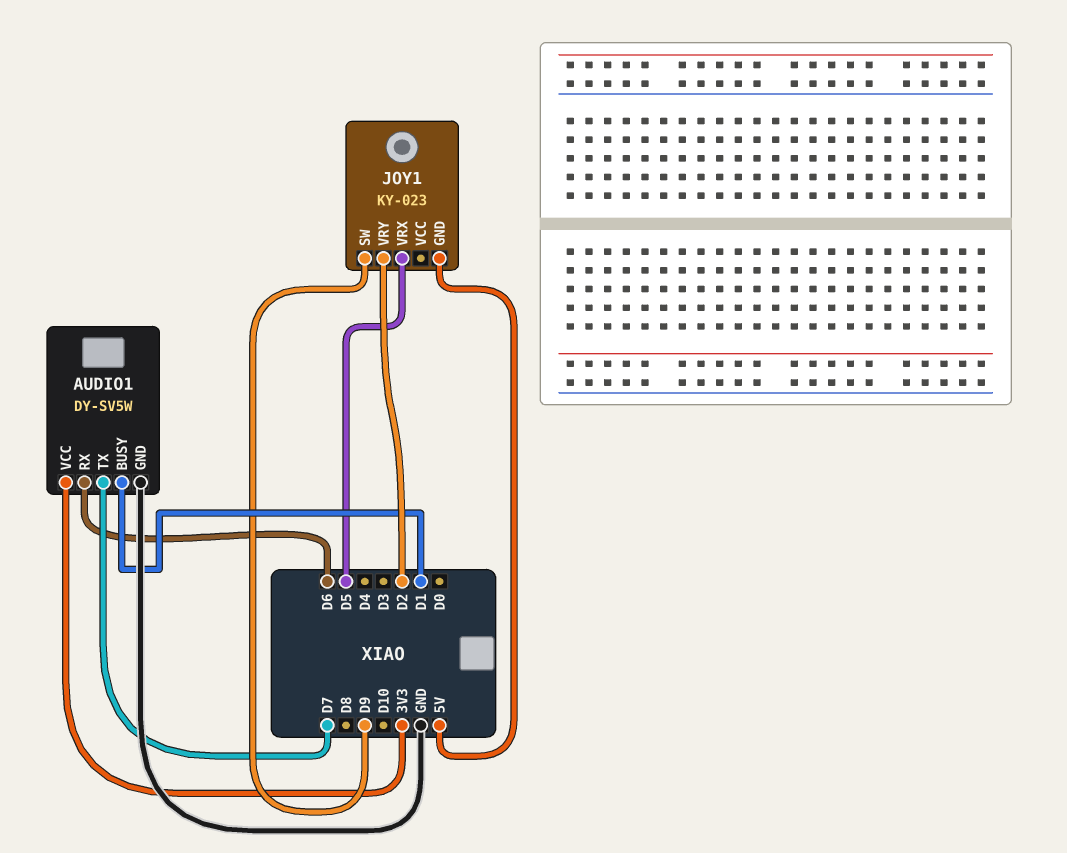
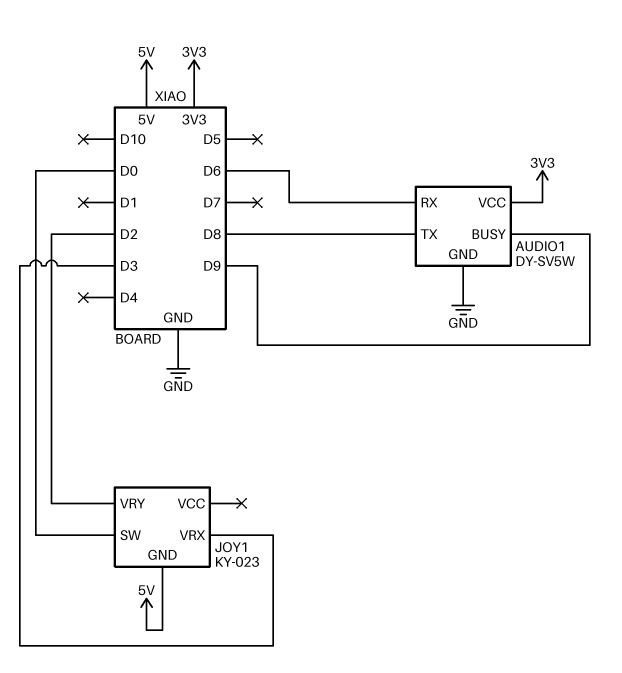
AUDIO1 pin BUSY: D1 -> D9
AUDIO1 pin TX: D7 -> D8
JOY1 pin SW: D9 -> D0
JOY1 pin VRX: D5 -> D3

